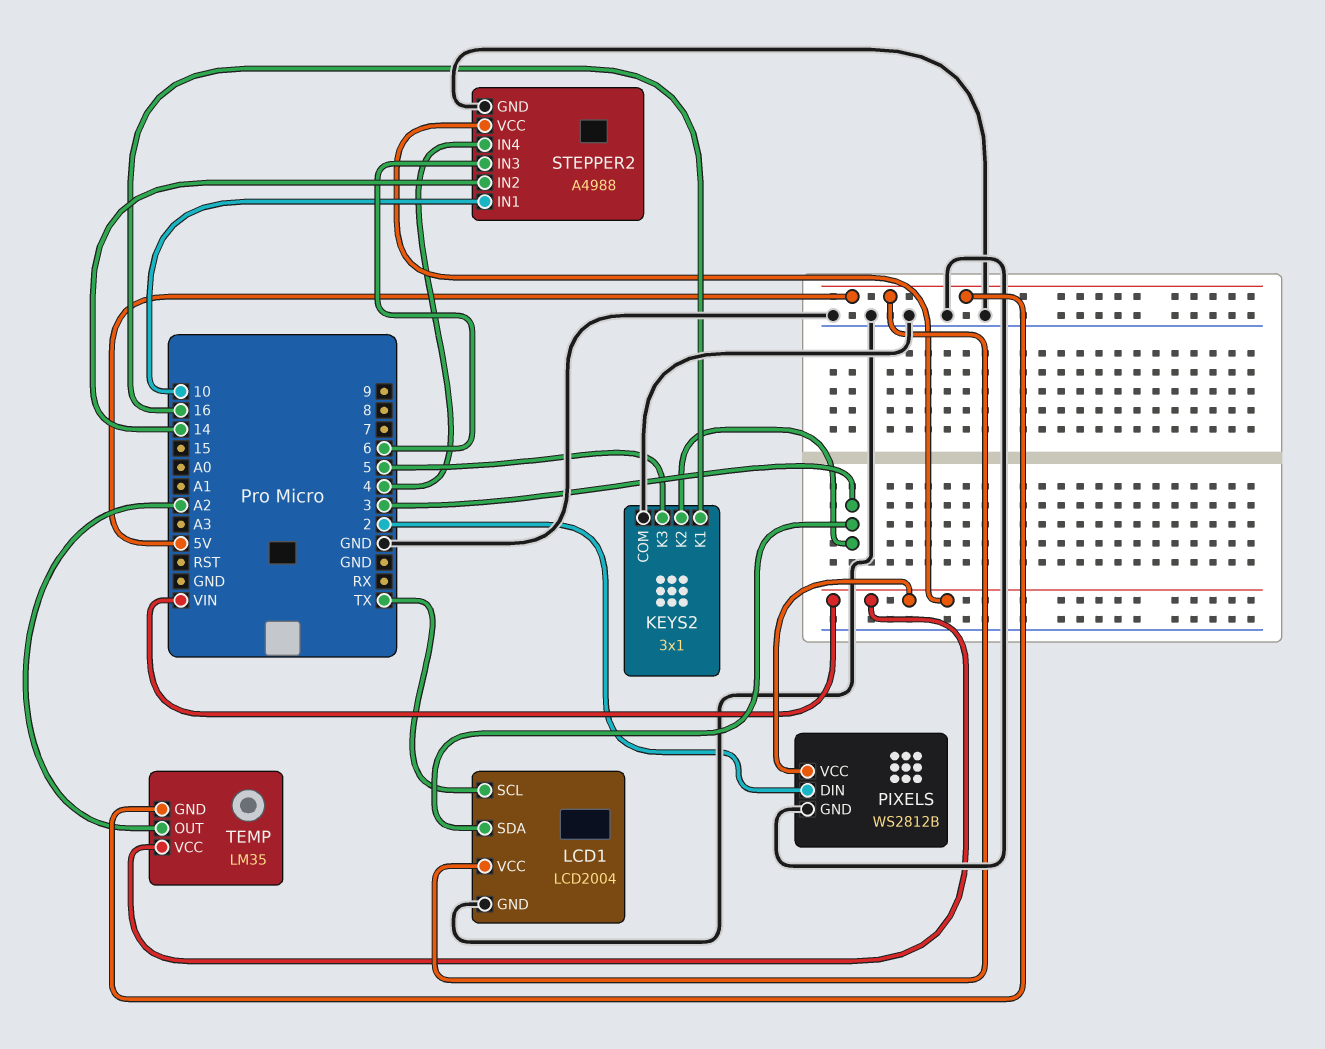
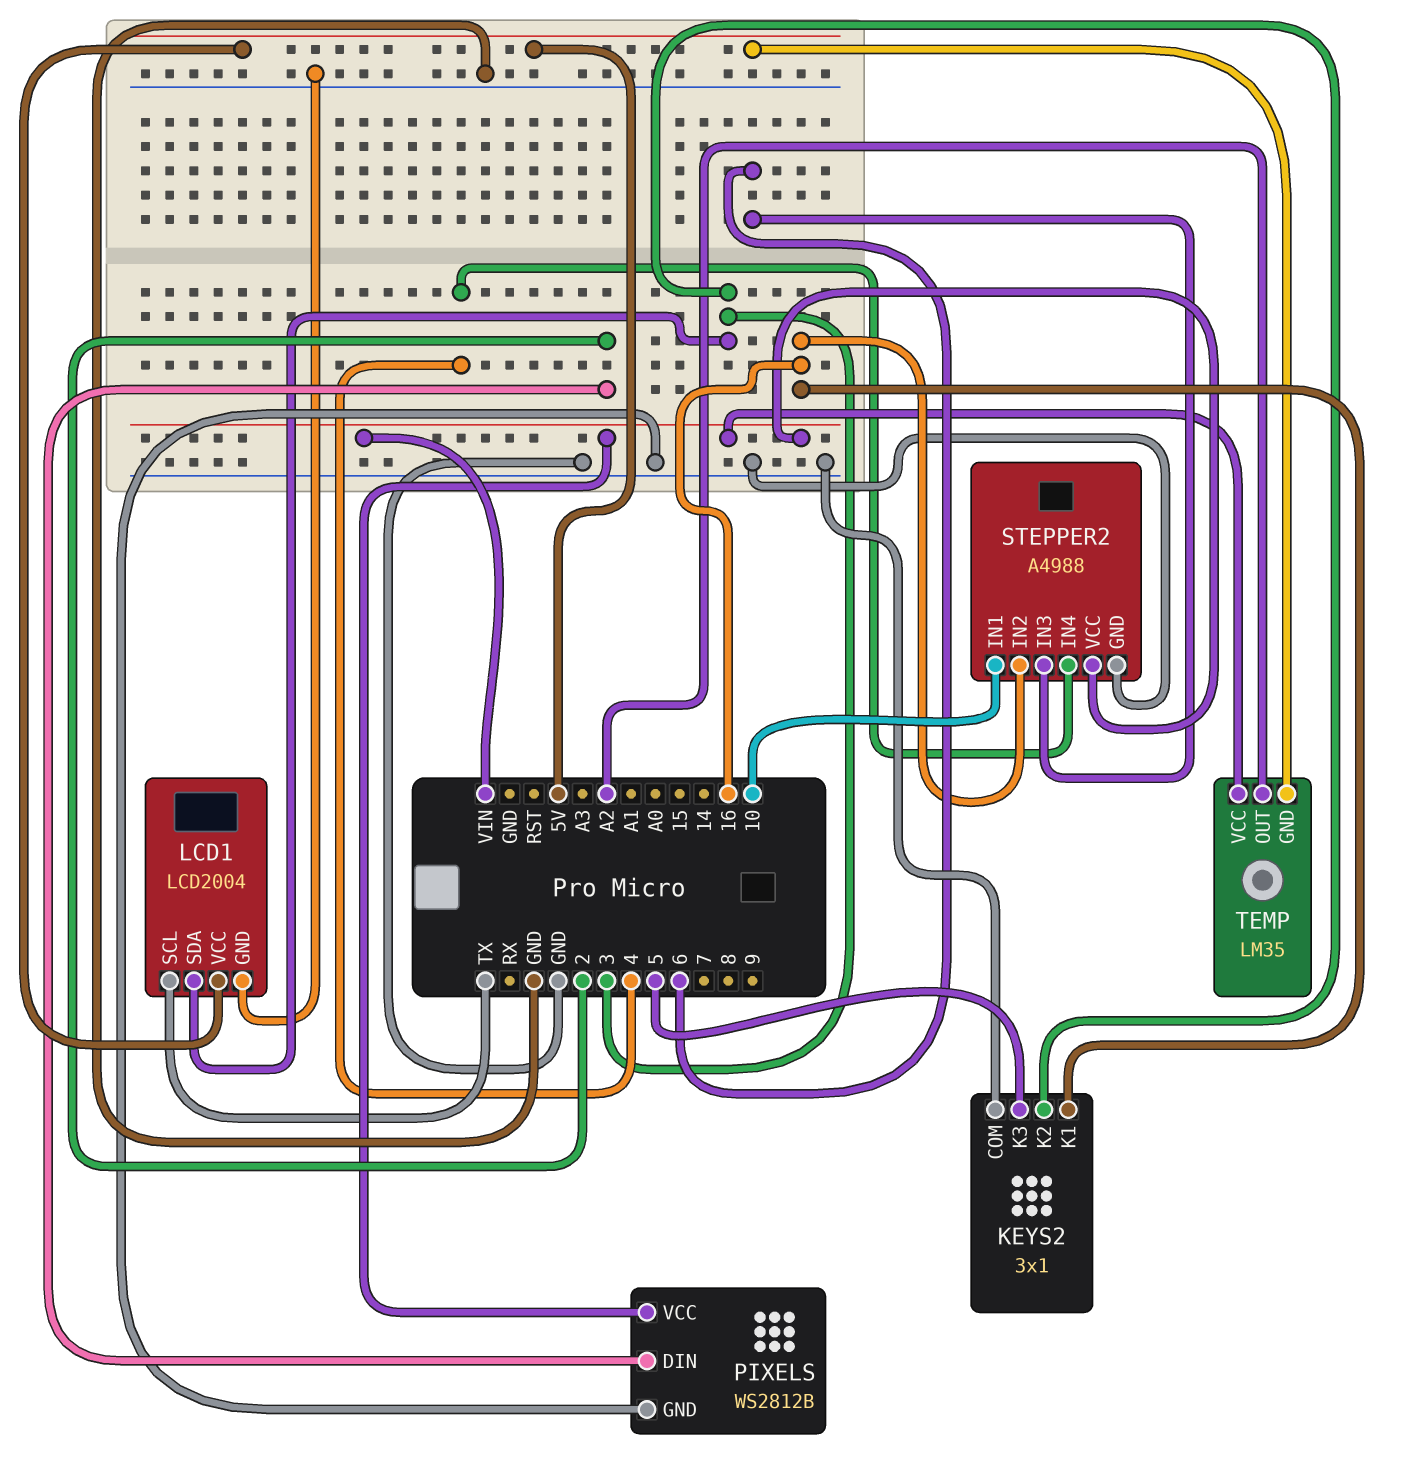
STEPPER2 pin IN2: 14 -> 16

